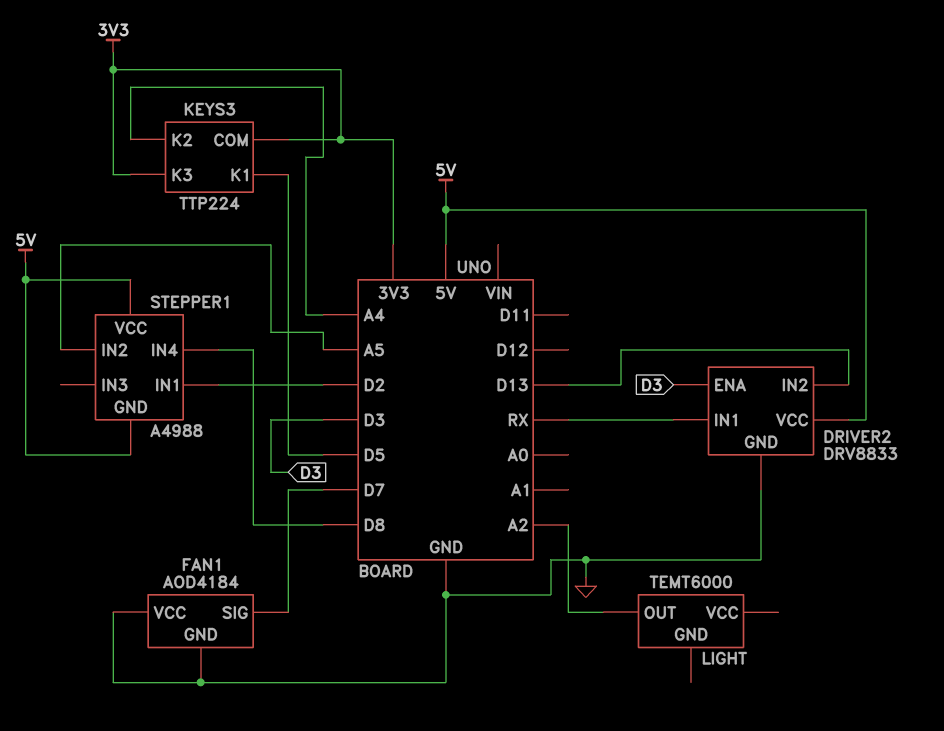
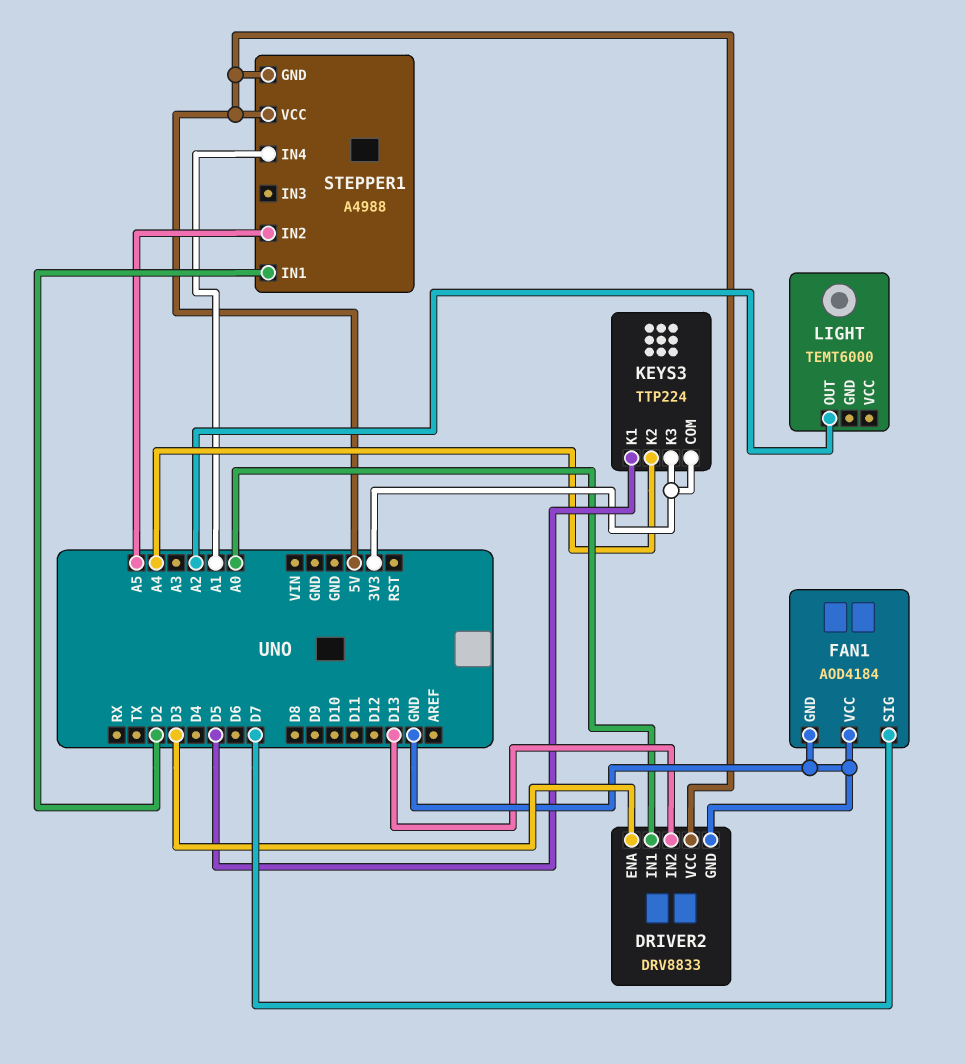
DRIVER2 pin IN1: RX -> A0
STEPPER1 pin IN4: D8 -> A1

